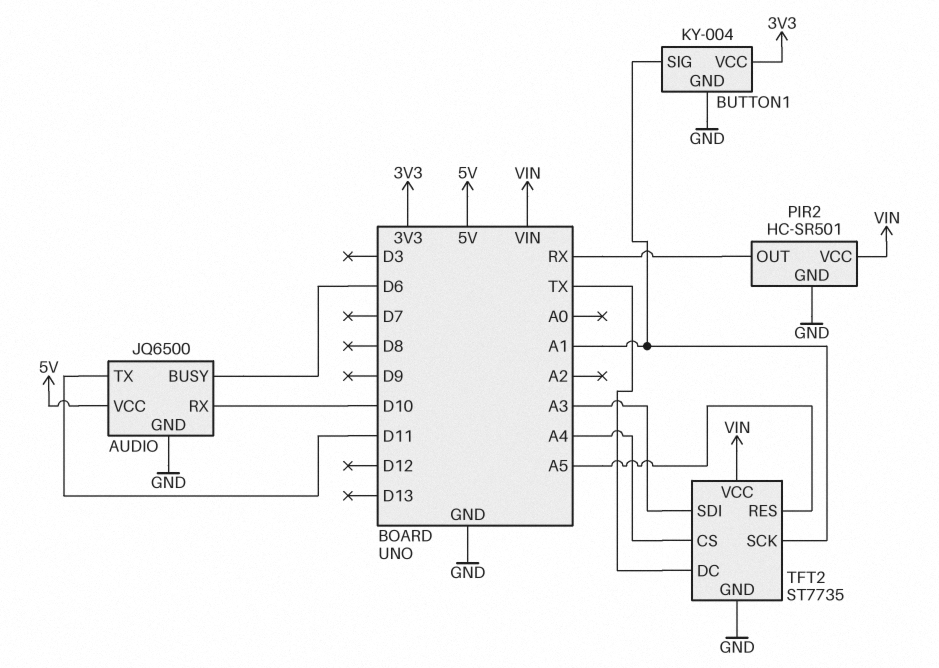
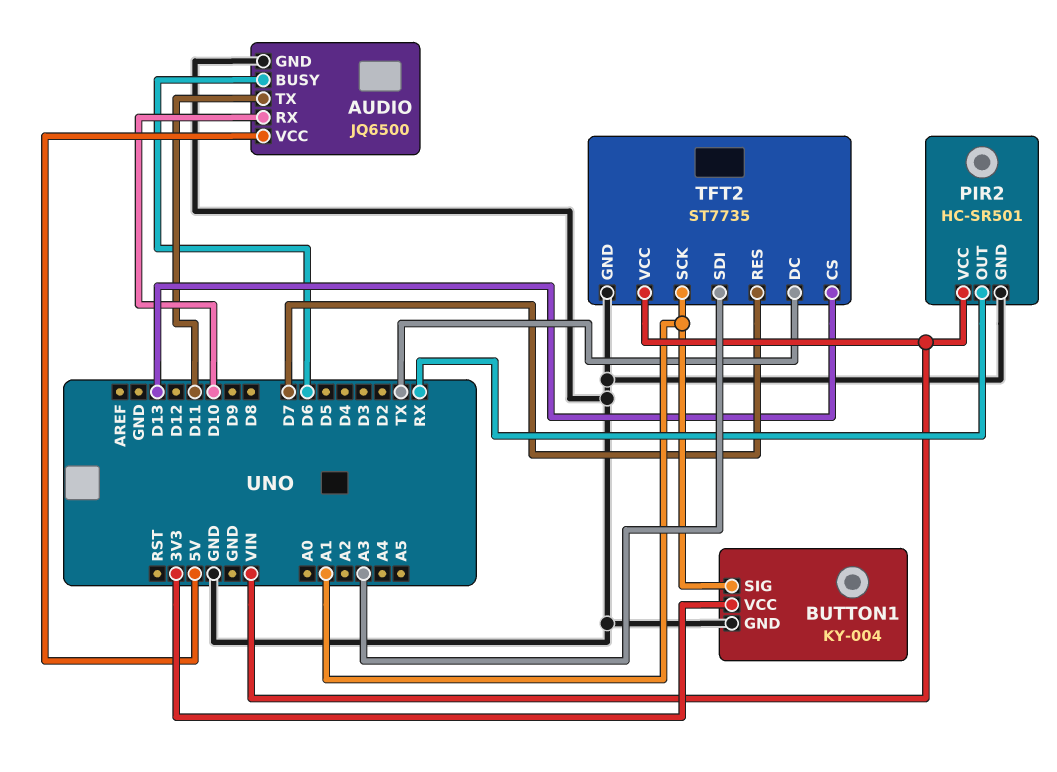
TFT2 pin CS: A4 -> D13
TFT2 pin RES: A5 -> D7

